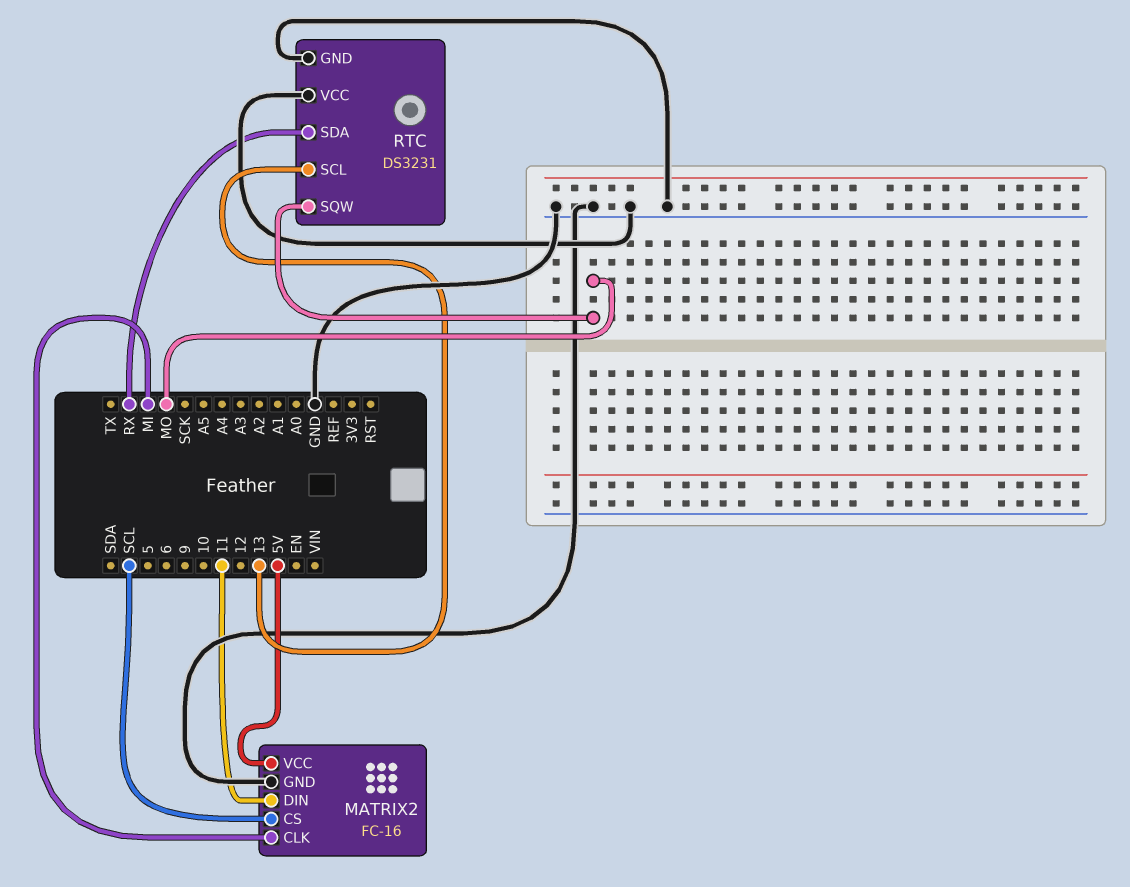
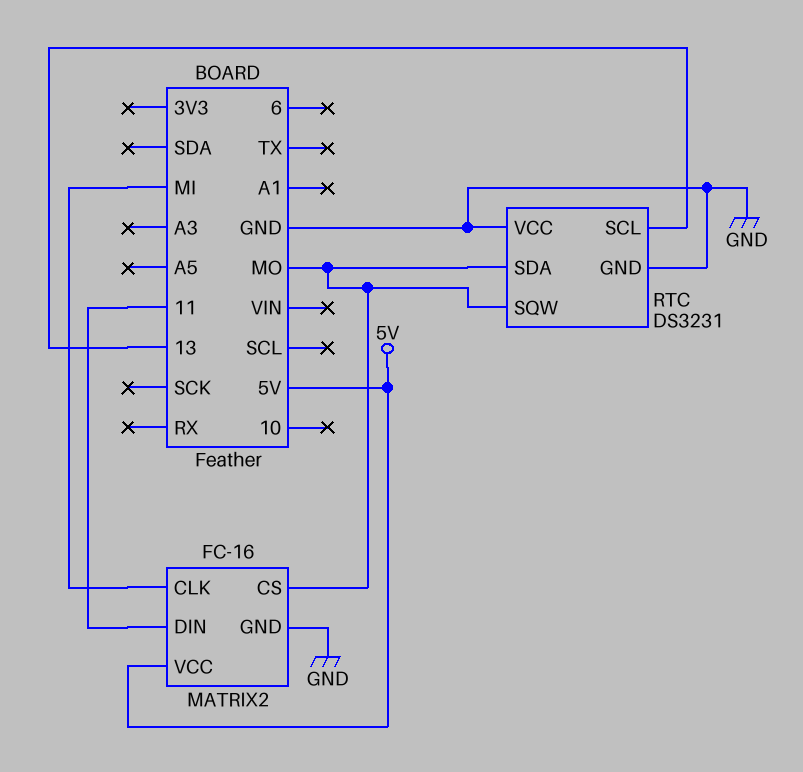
MATRIX2 pin CS: SCL -> MO
RTC pin SDA: RX -> MO

